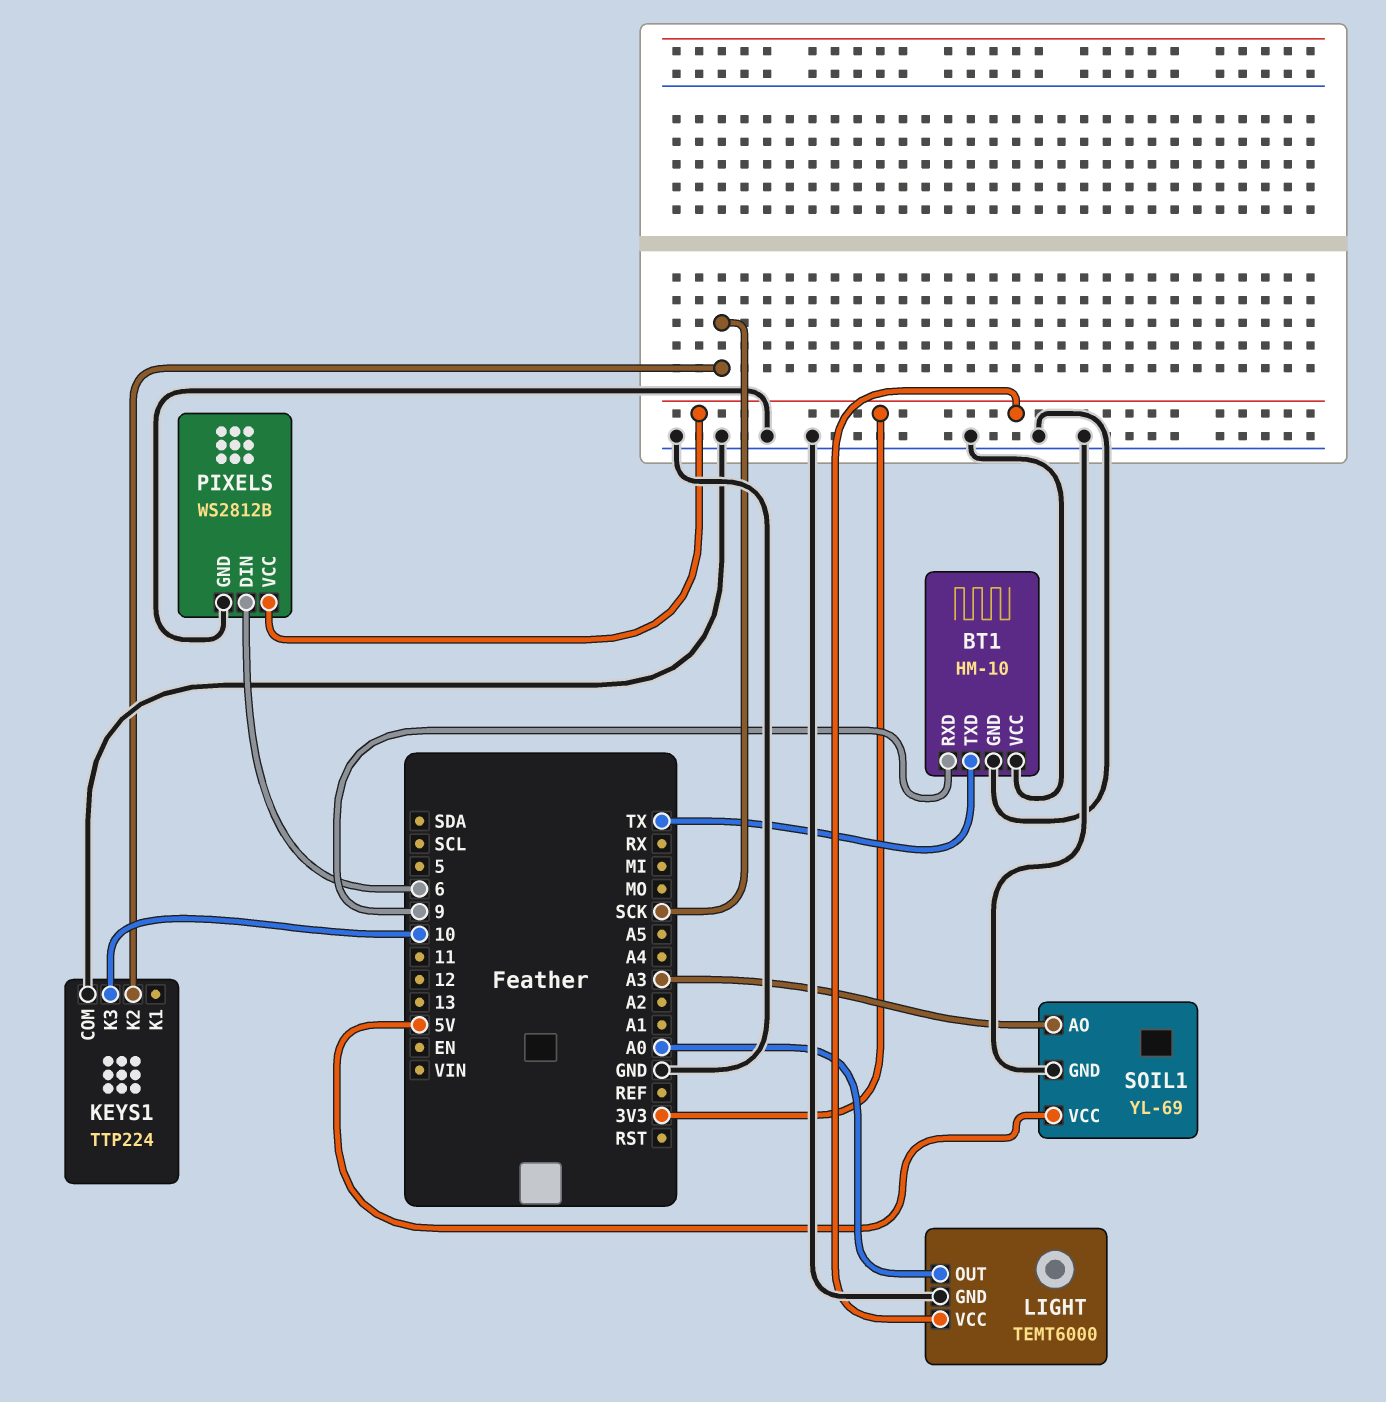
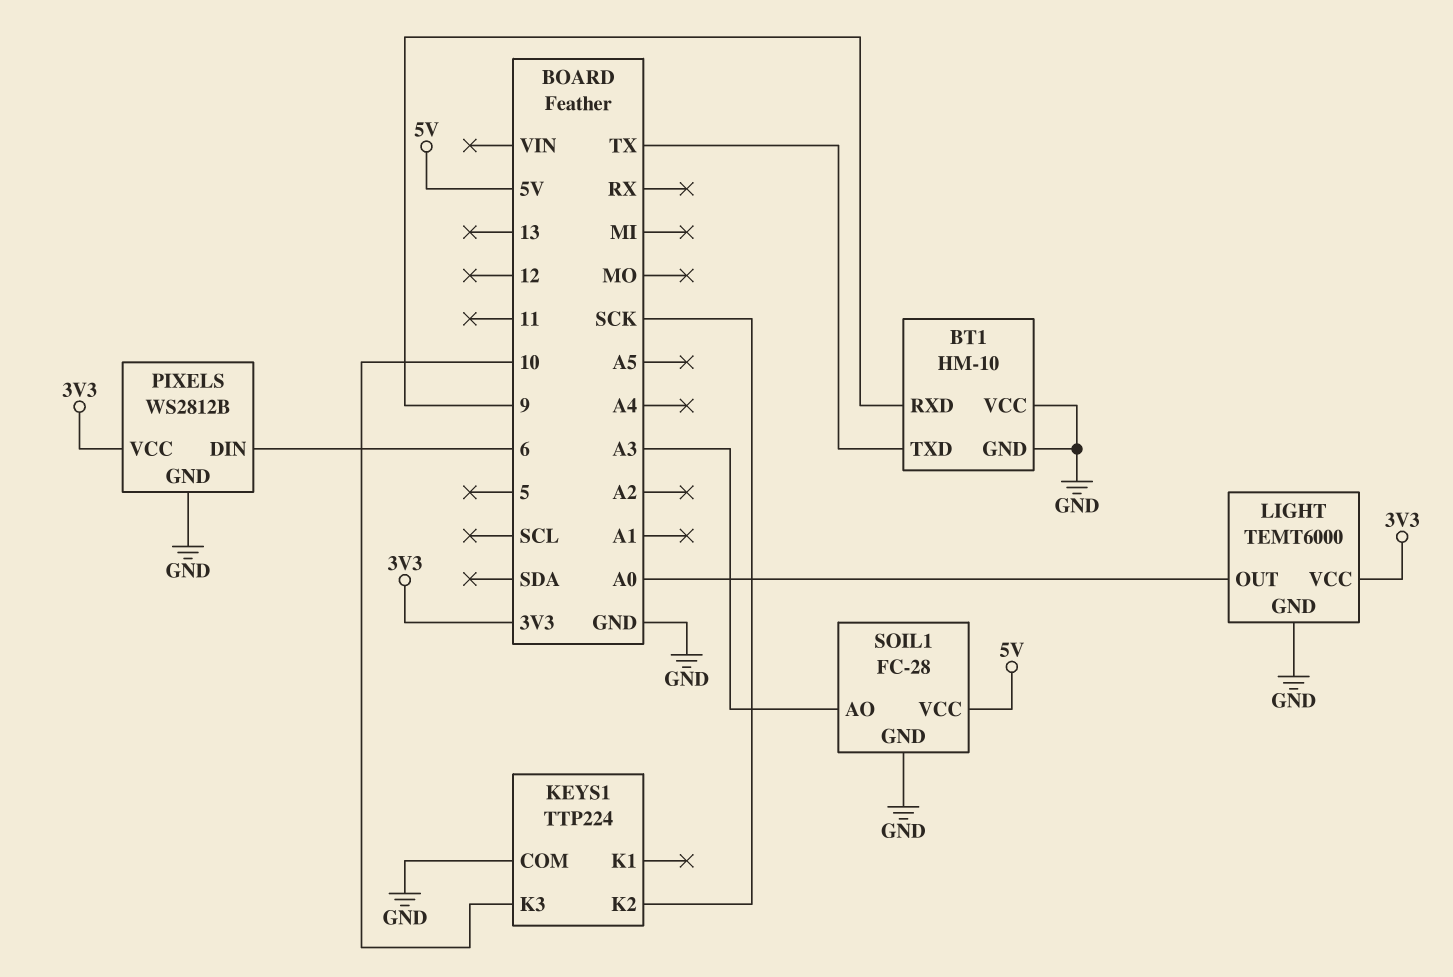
SOIL1: YL-69 -> FC-28

